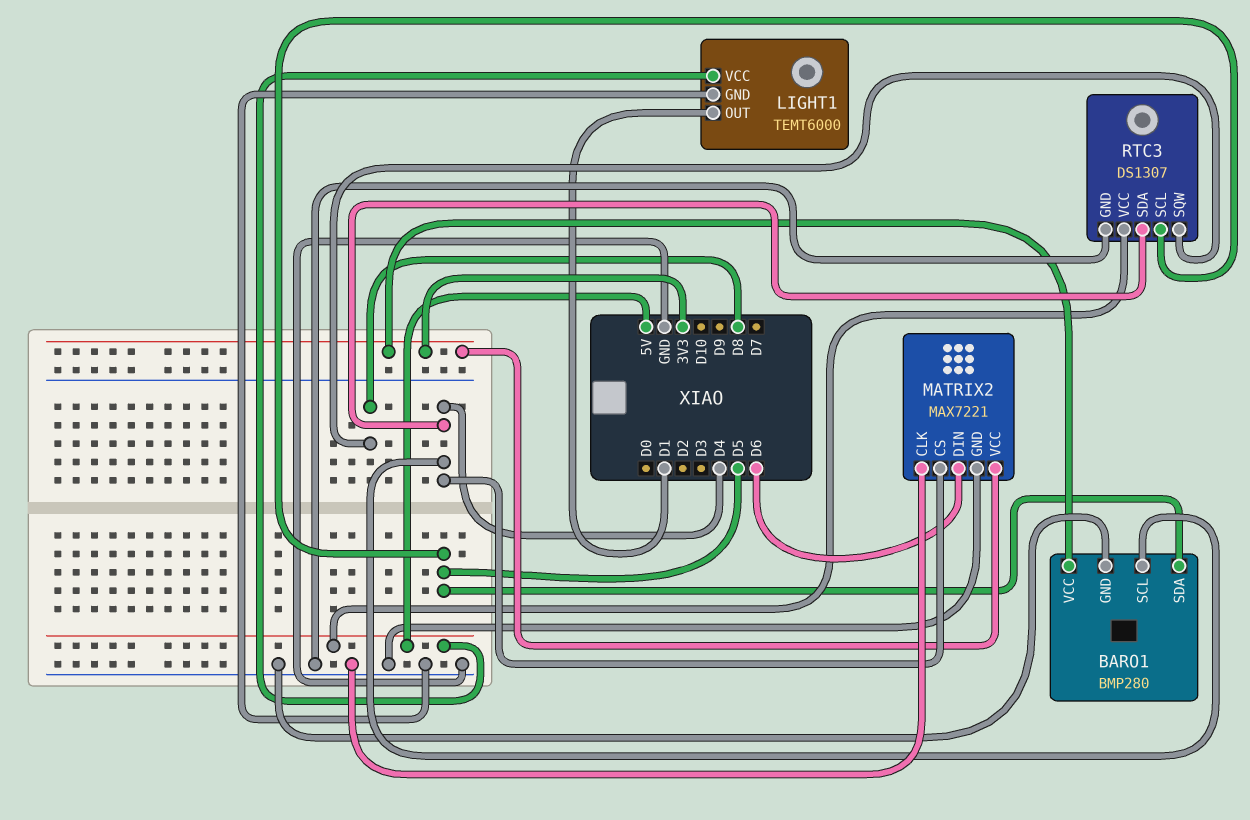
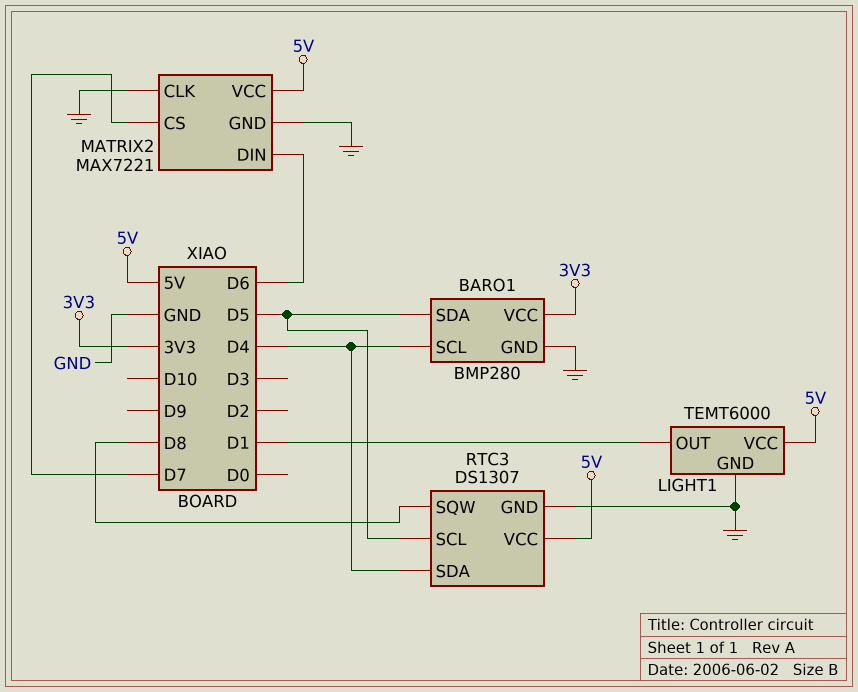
MATRIX2 pin CS: D4 -> D7
MATRIX2 pin VCC: 3V3 -> 5V

